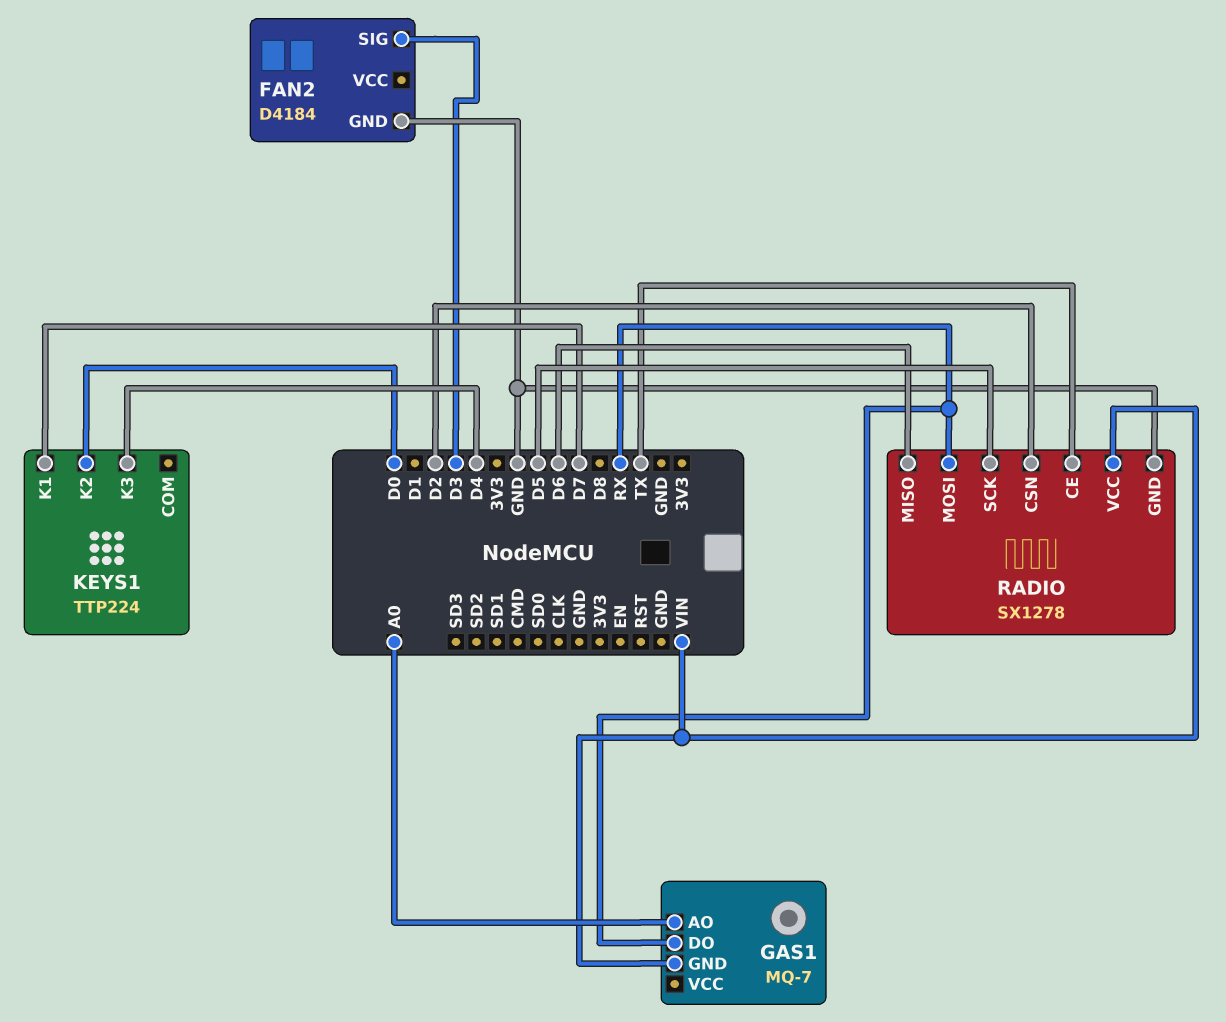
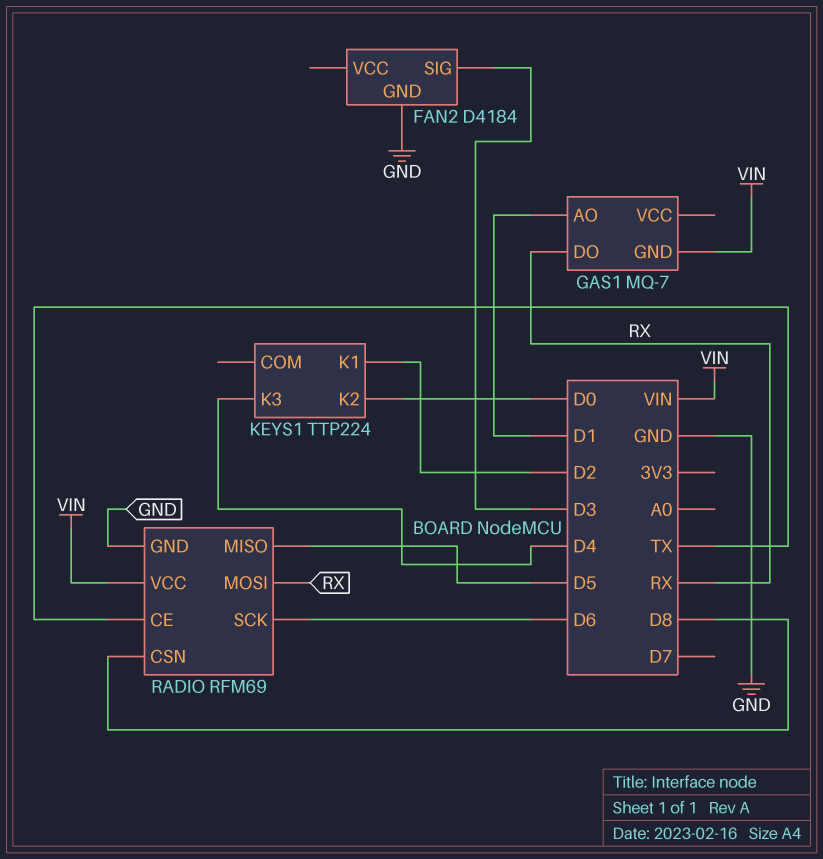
GAS1 pin AO: A0 -> D1
KEYS1 pin K1: D7 -> D2
RADIO: SX1278 -> RFM69
RADIO pin CSN: D2 -> D8
RADIO pin MISO: D6 -> D5
RADIO pin SCK: D5 -> D6

